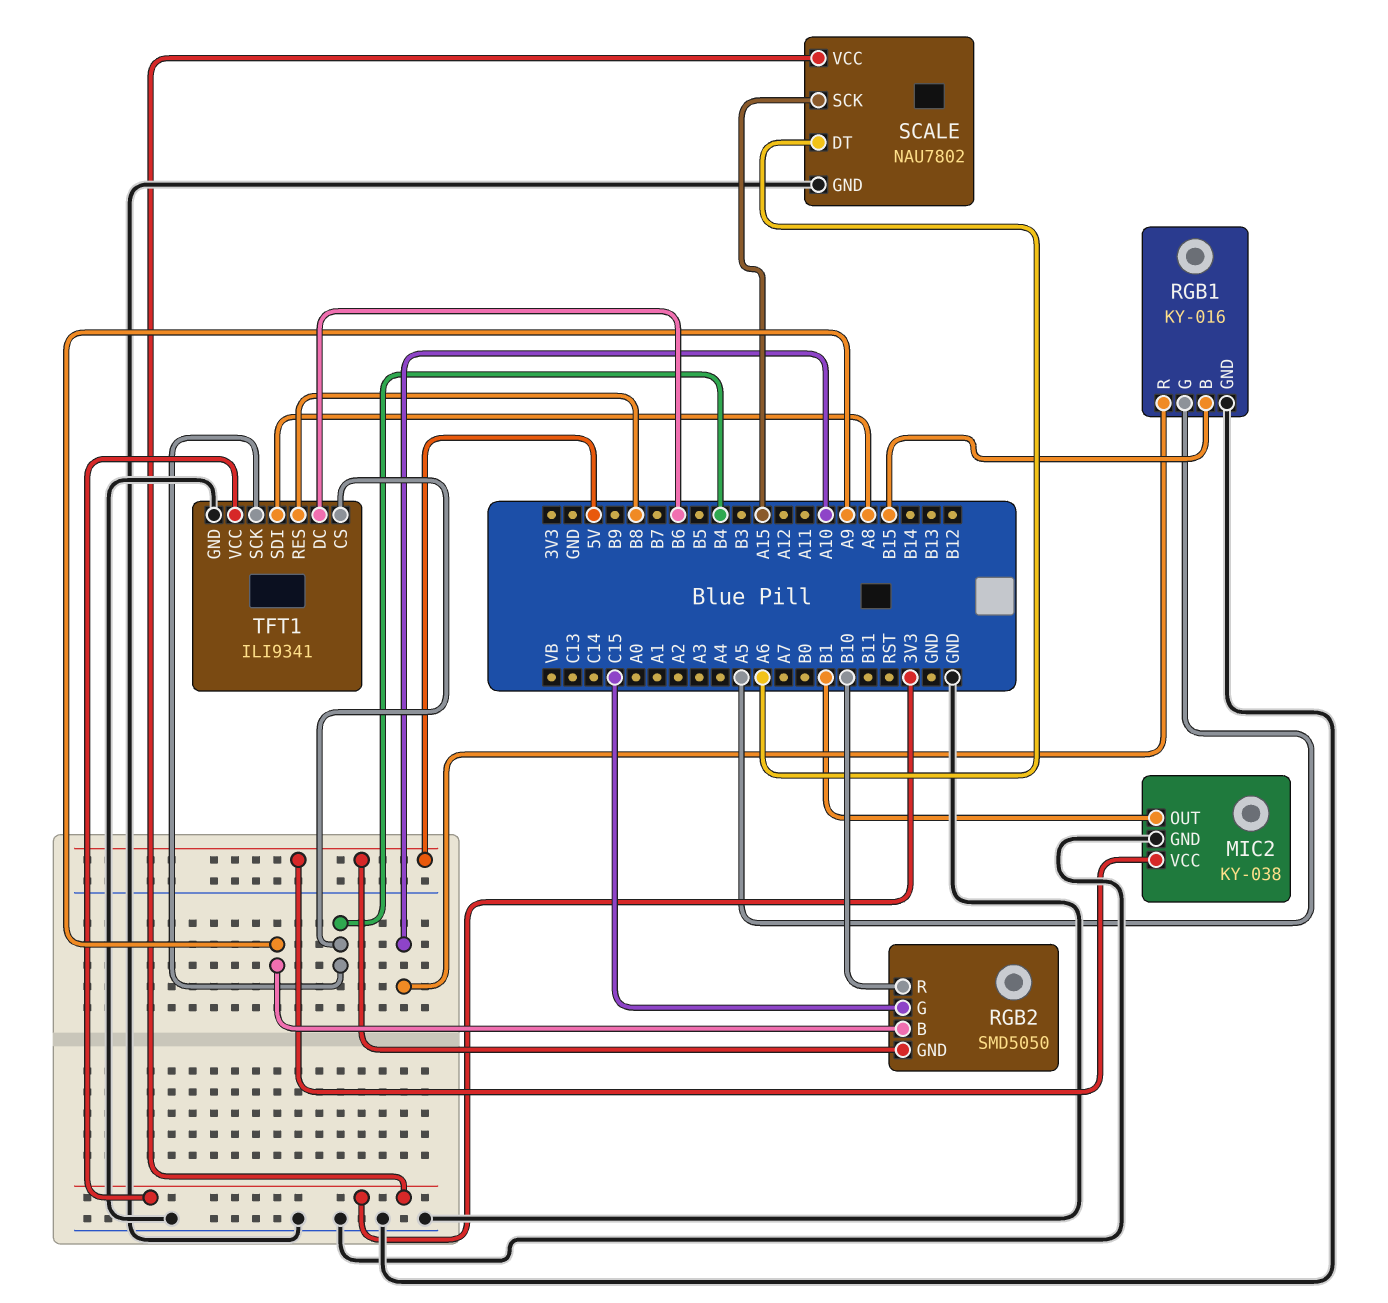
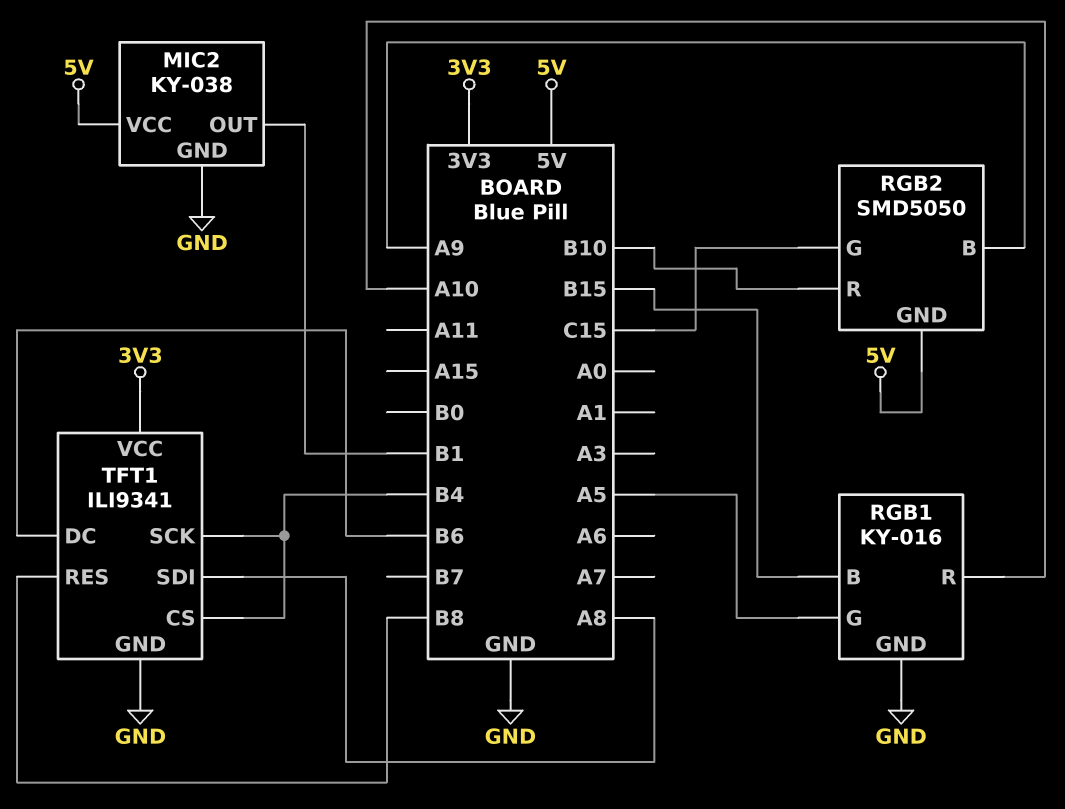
SCALE: NAU7802 -> none
SCALE pin DT: A6 -> none
SCALE pin GND: GND -> none
SCALE pin SCK: A15 -> none
SCALE pin VCC: 3V3 -> none

